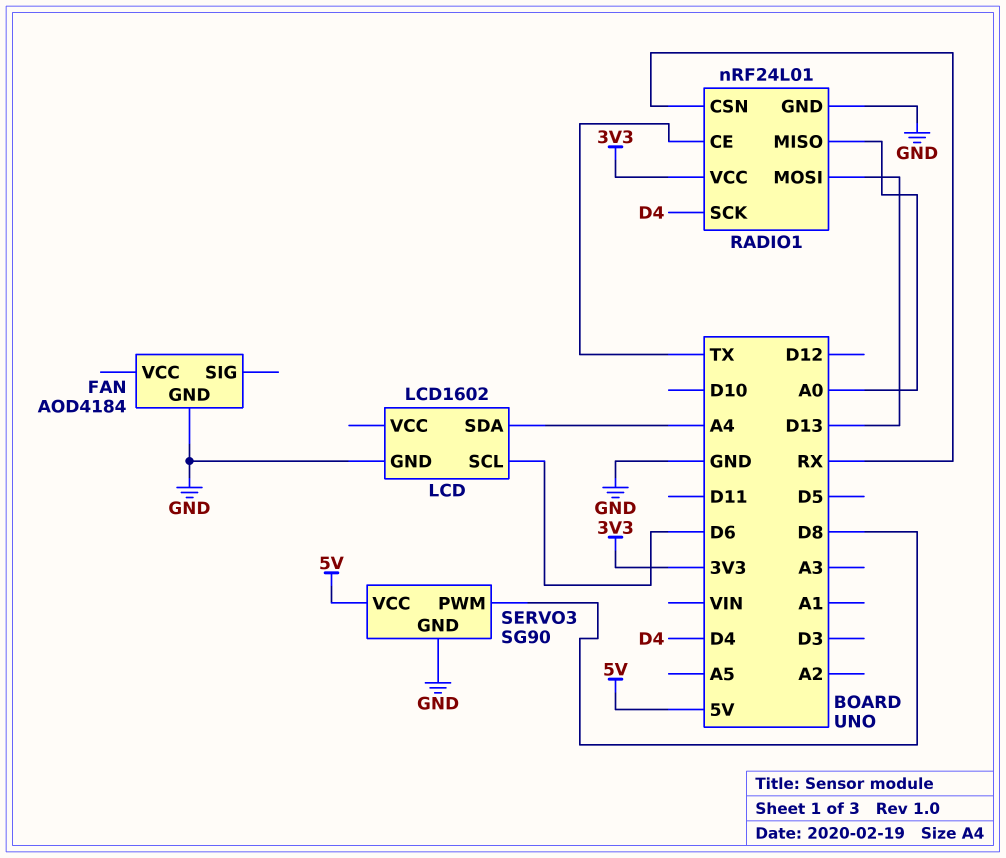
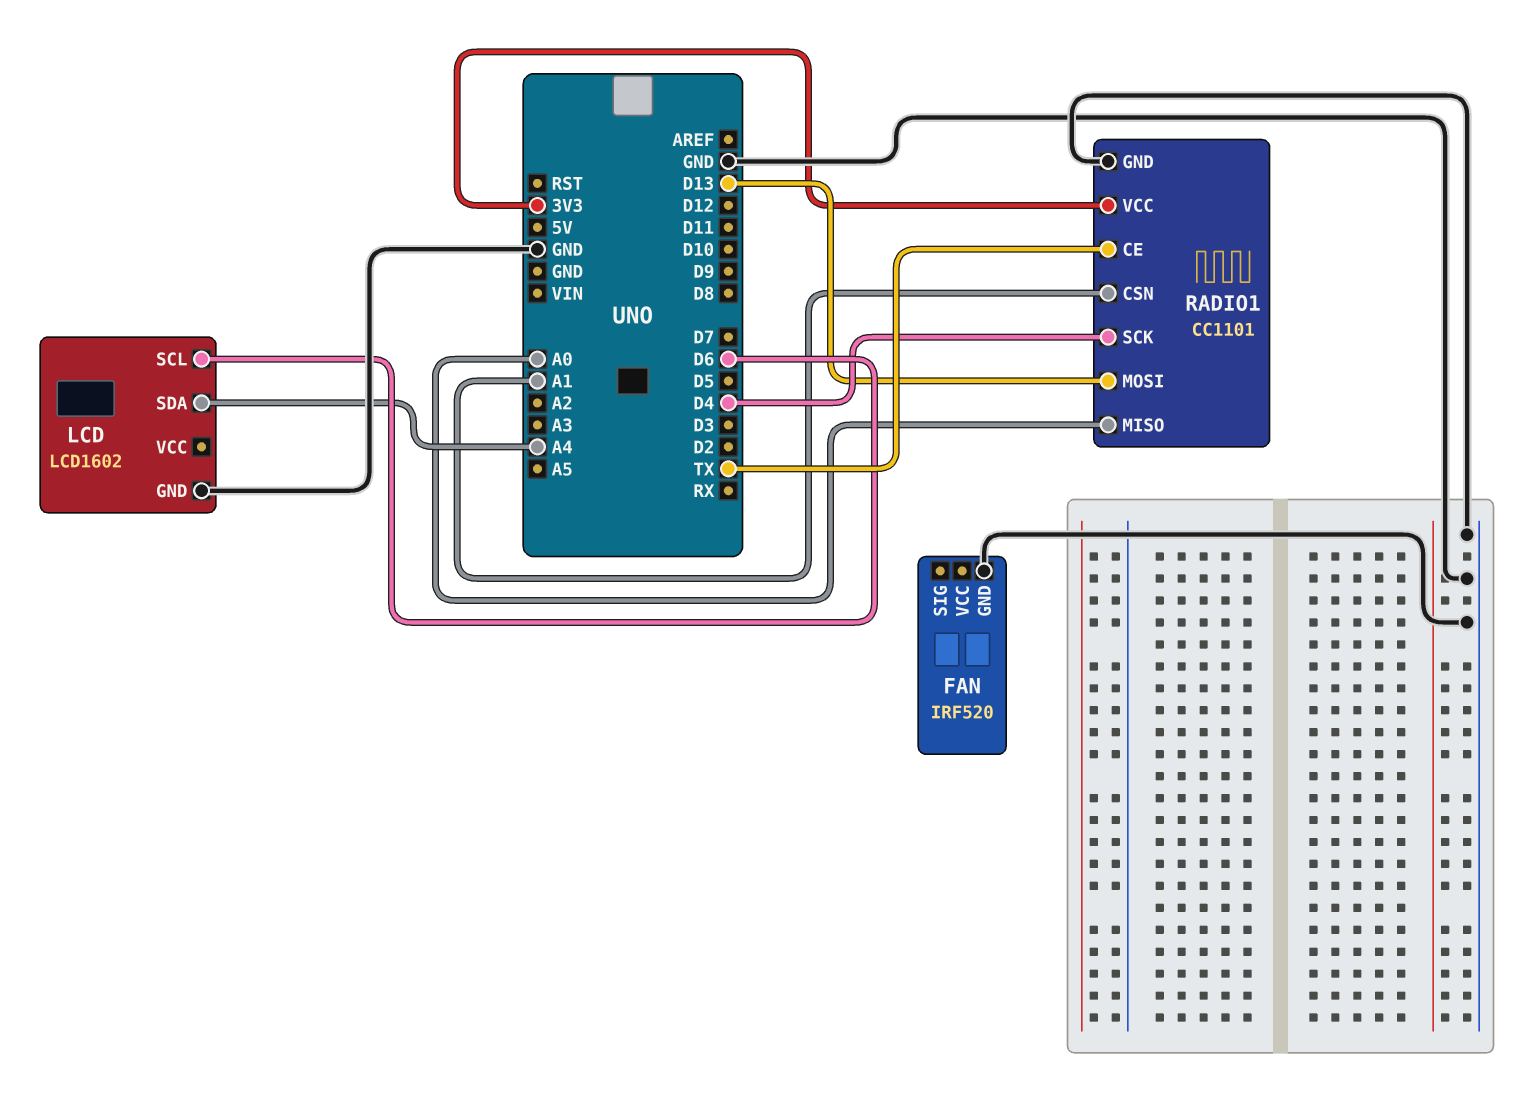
FAN: AOD4184 -> IRF520
RADIO1: nRF24L01 -> CC1101
RADIO1 pin CSN: RX -> A1
SERVO3: SG90 -> none
SERVO3 pin GND: GND -> none
SERVO3 pin PWM: D8 -> none
SERVO3 pin VCC: 5V -> none

